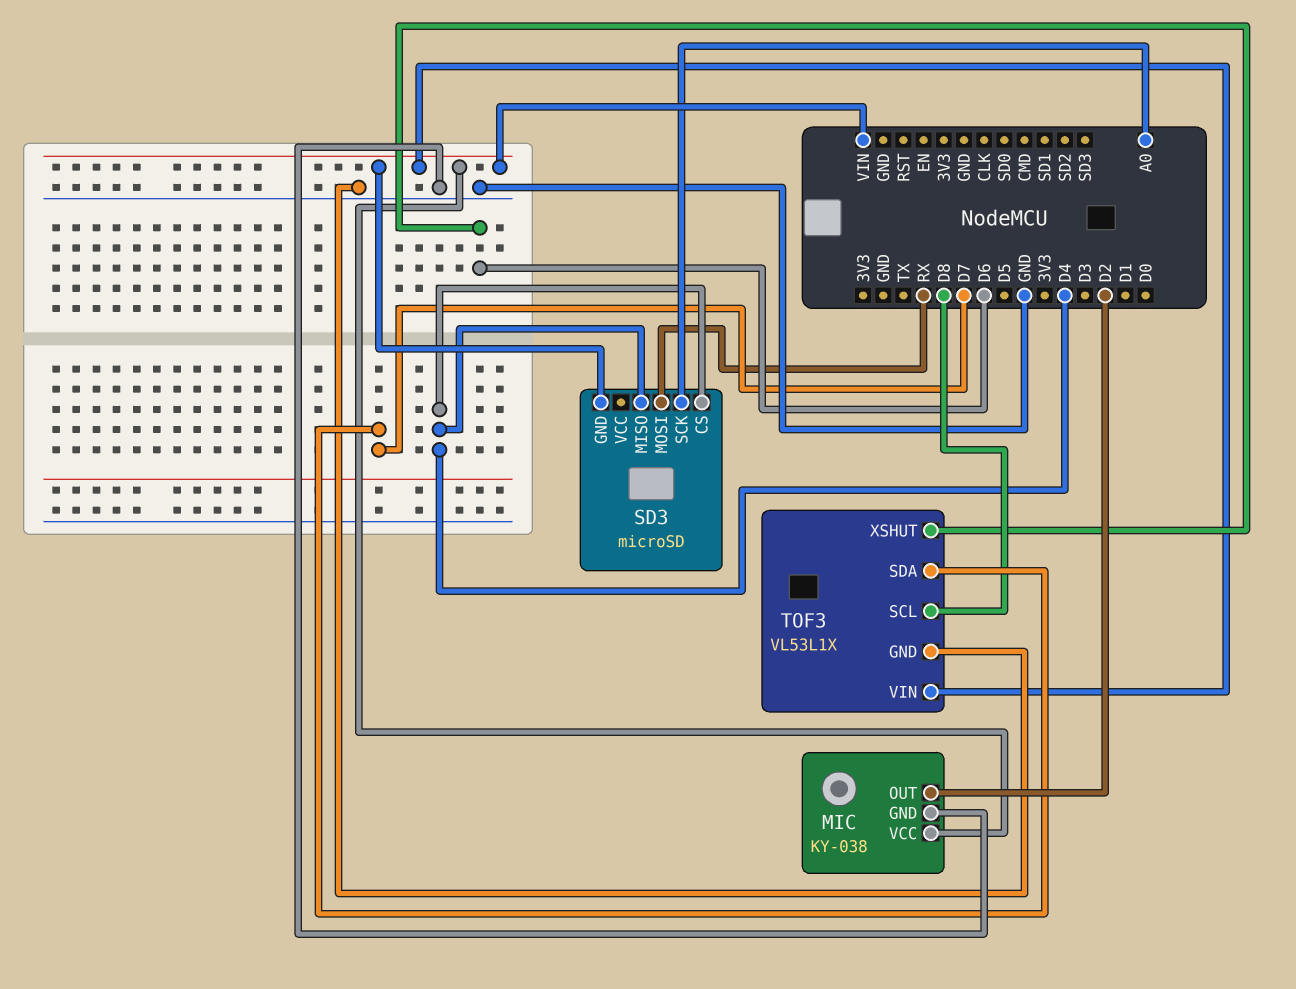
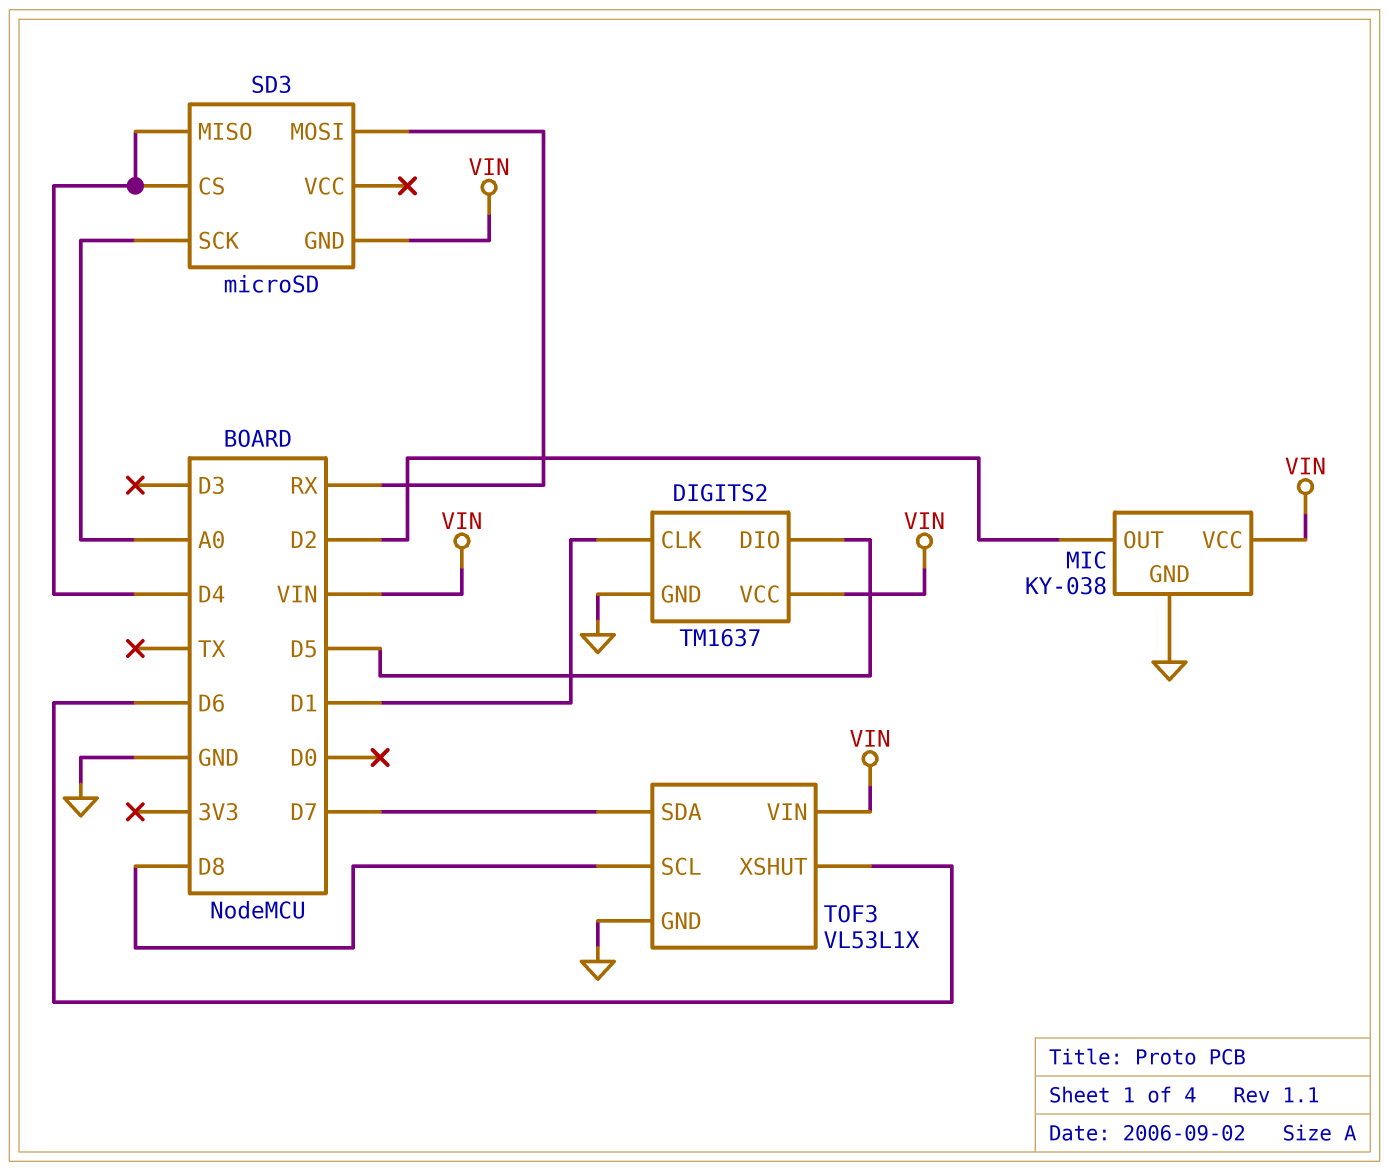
DIGITS2: none -> TM1637
DIGITS2 pin CLK: none -> D1
DIGITS2 pin DIO: none -> D5
DIGITS2 pin GND: none -> GND
DIGITS2 pin VCC: none -> VIN

